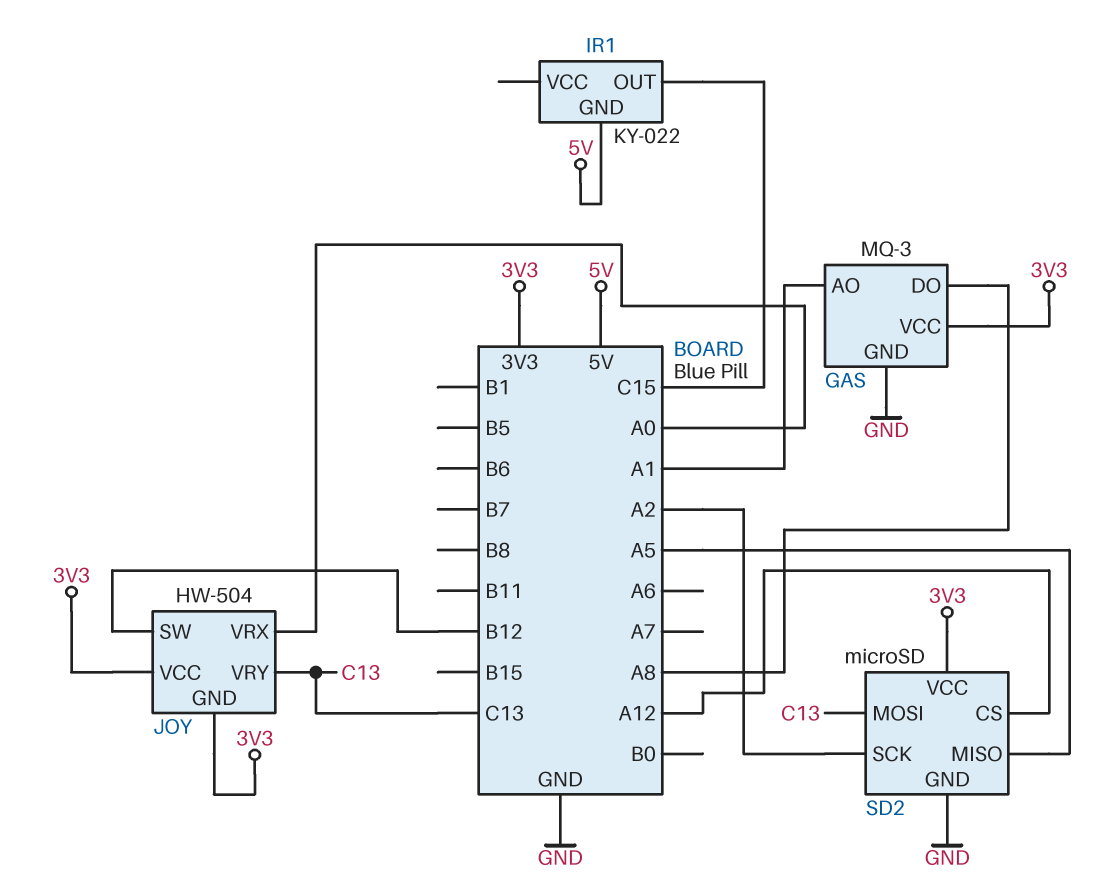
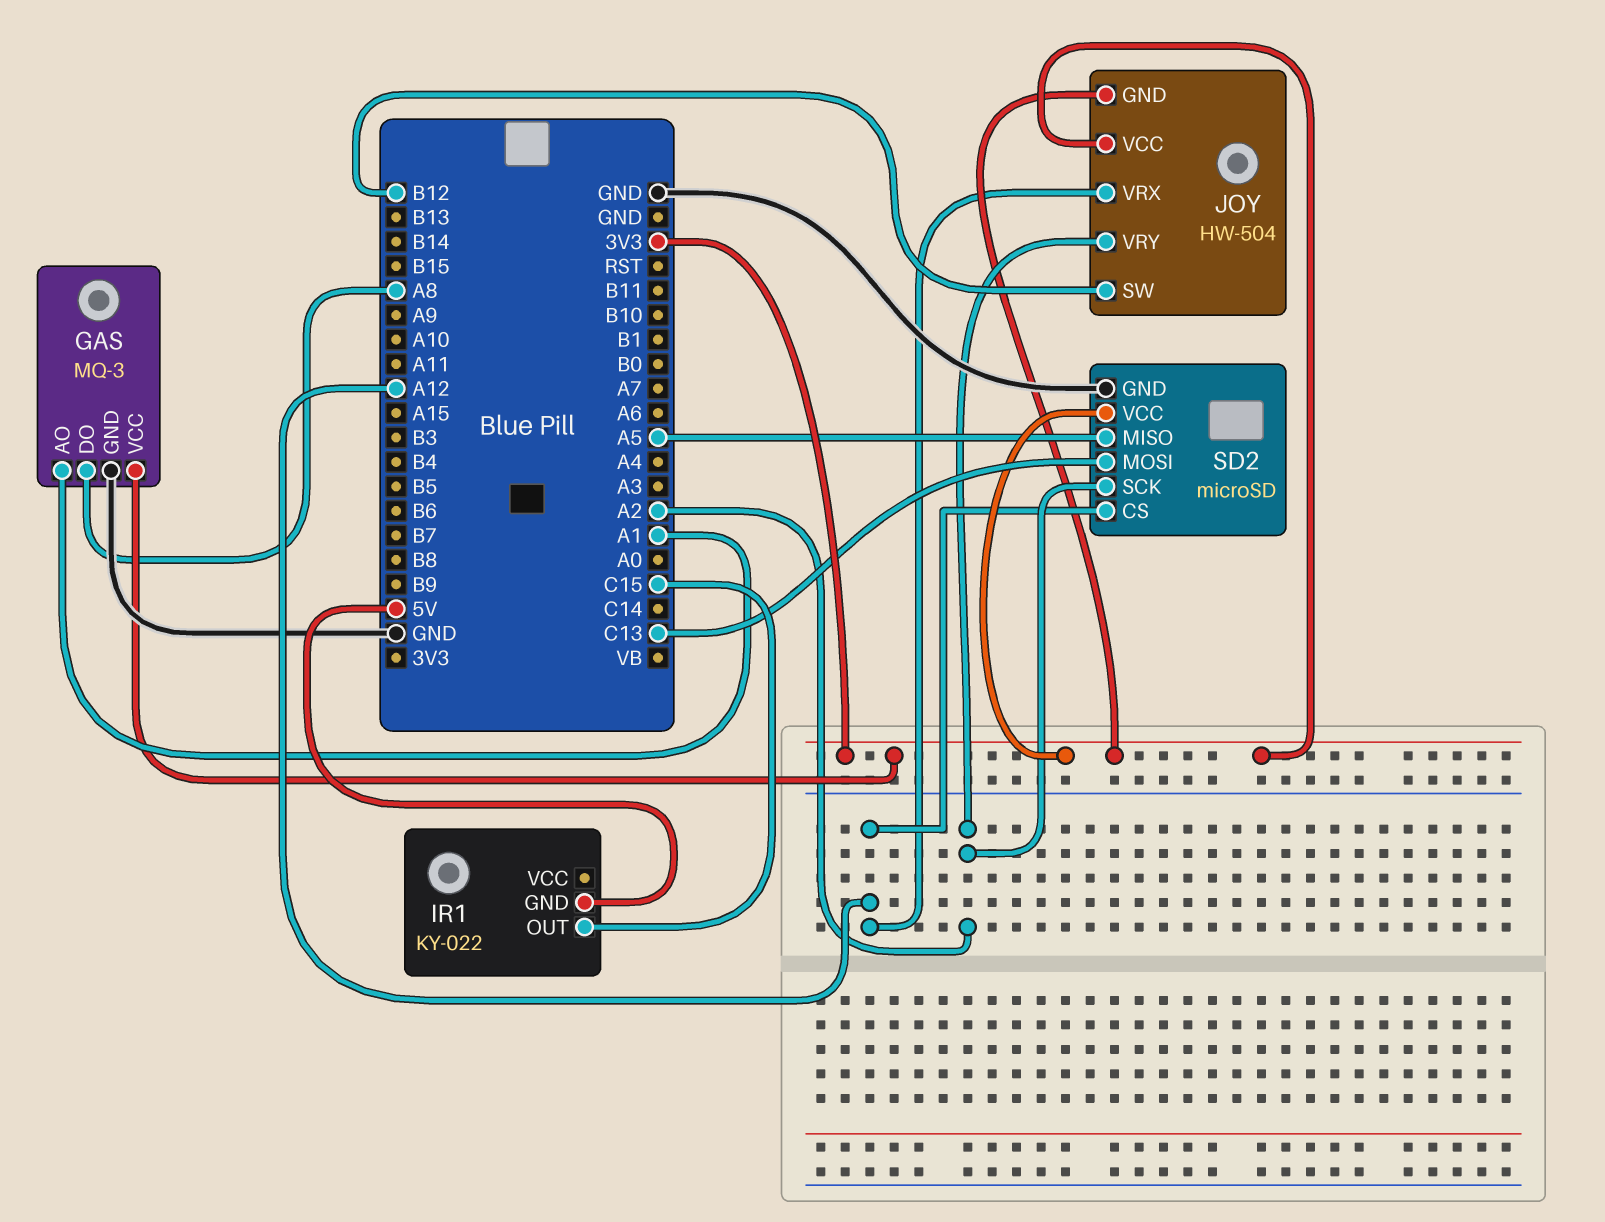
JOY pin VRX: A0 -> A12
JOY pin VRY: C13 -> A2

